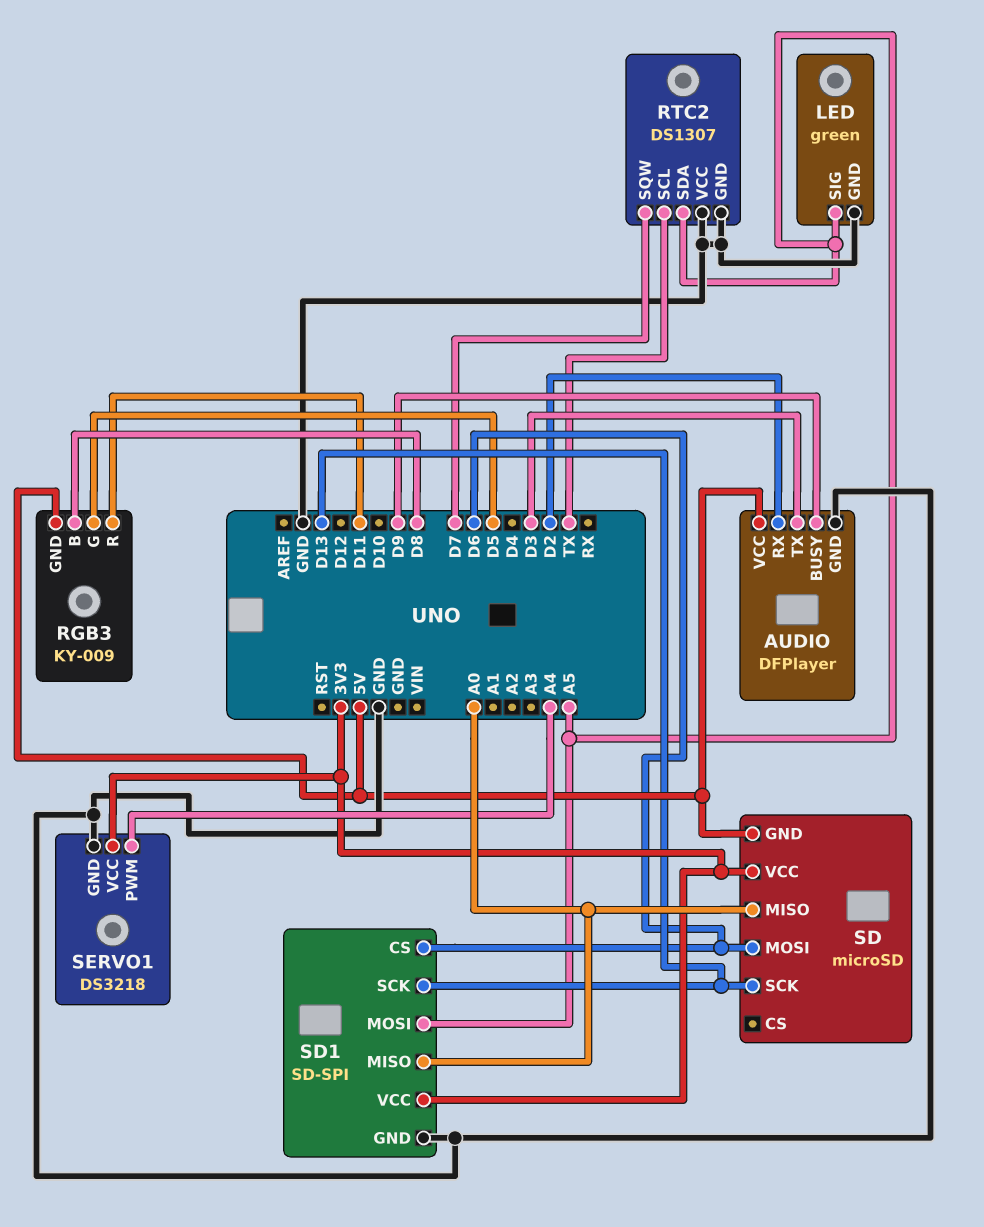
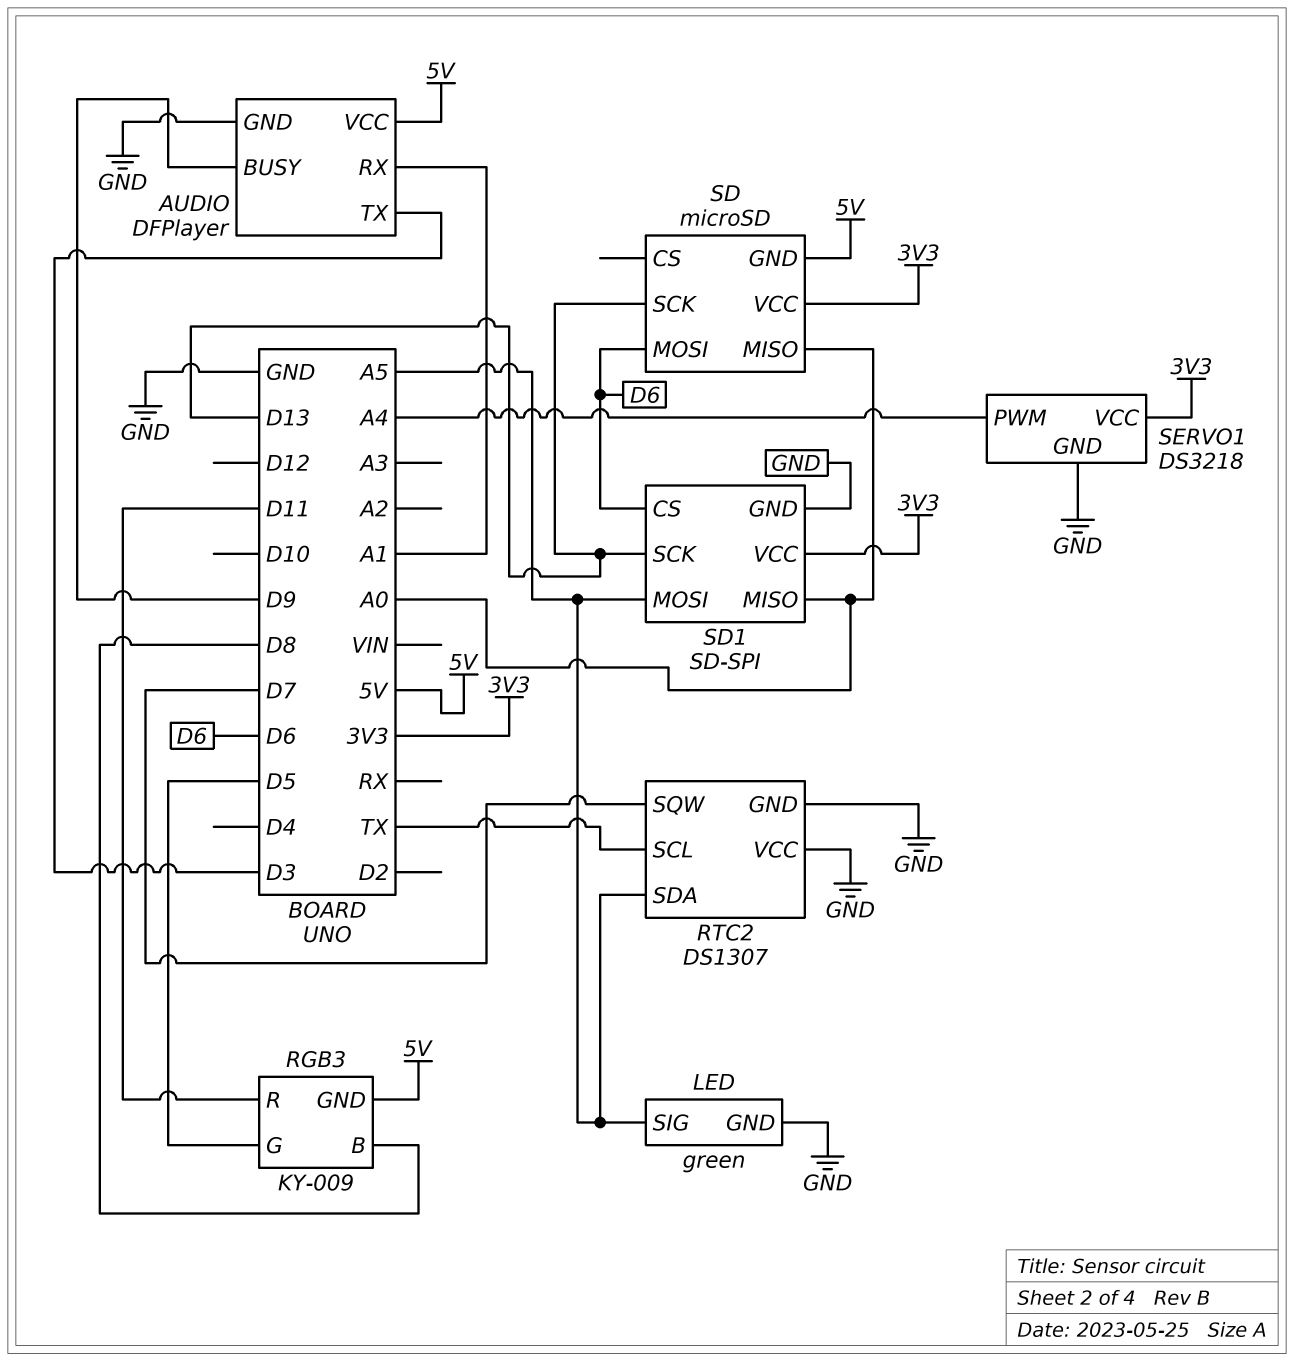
AUDIO pin RX: D2 -> A1

